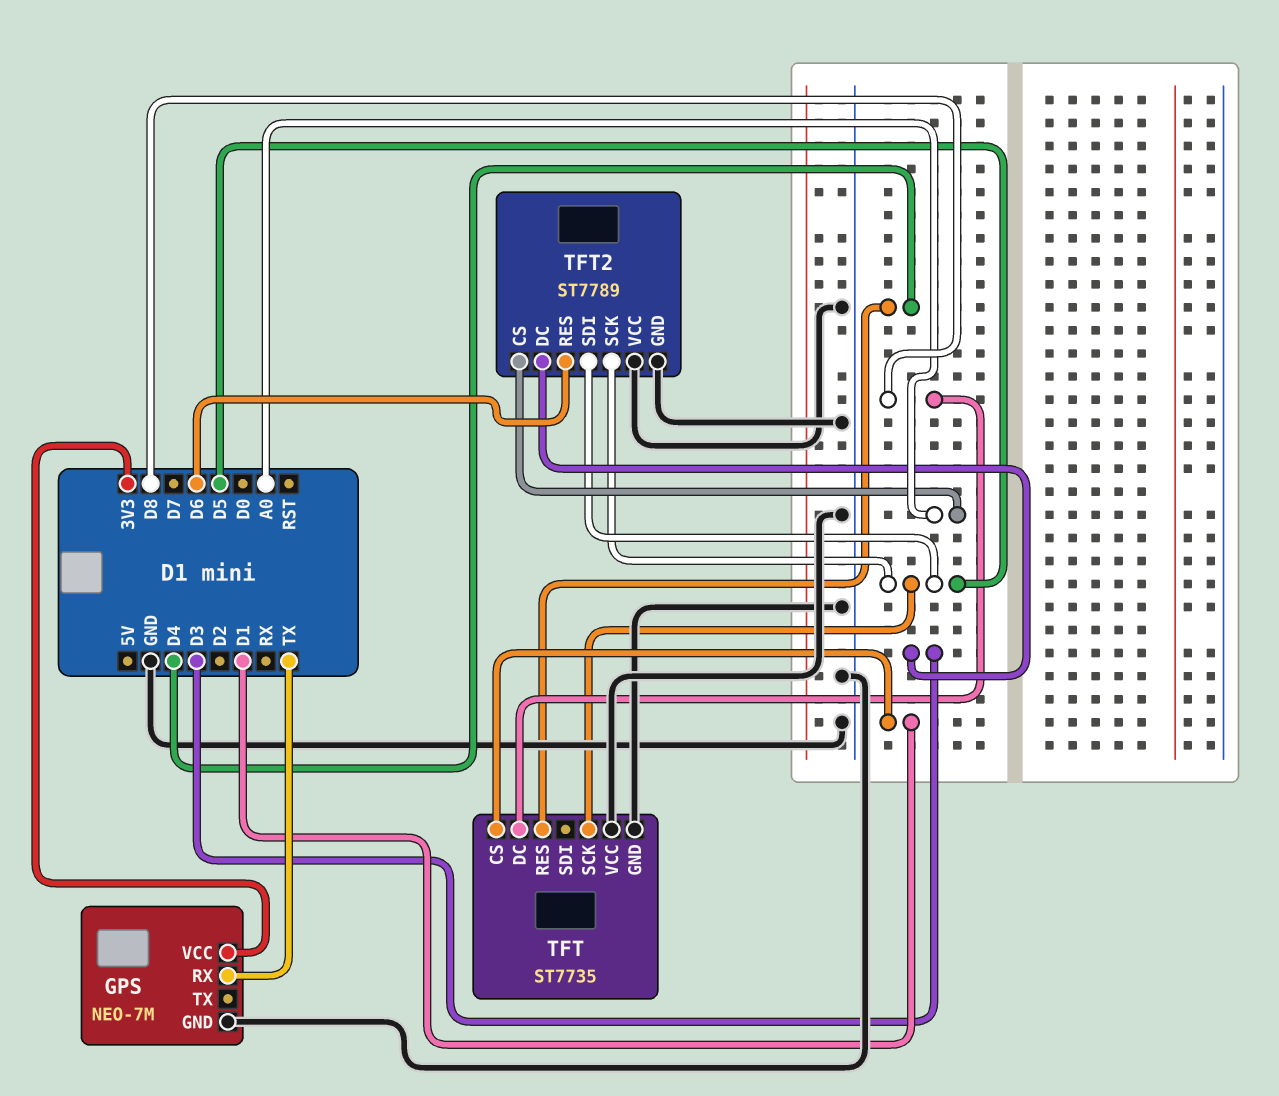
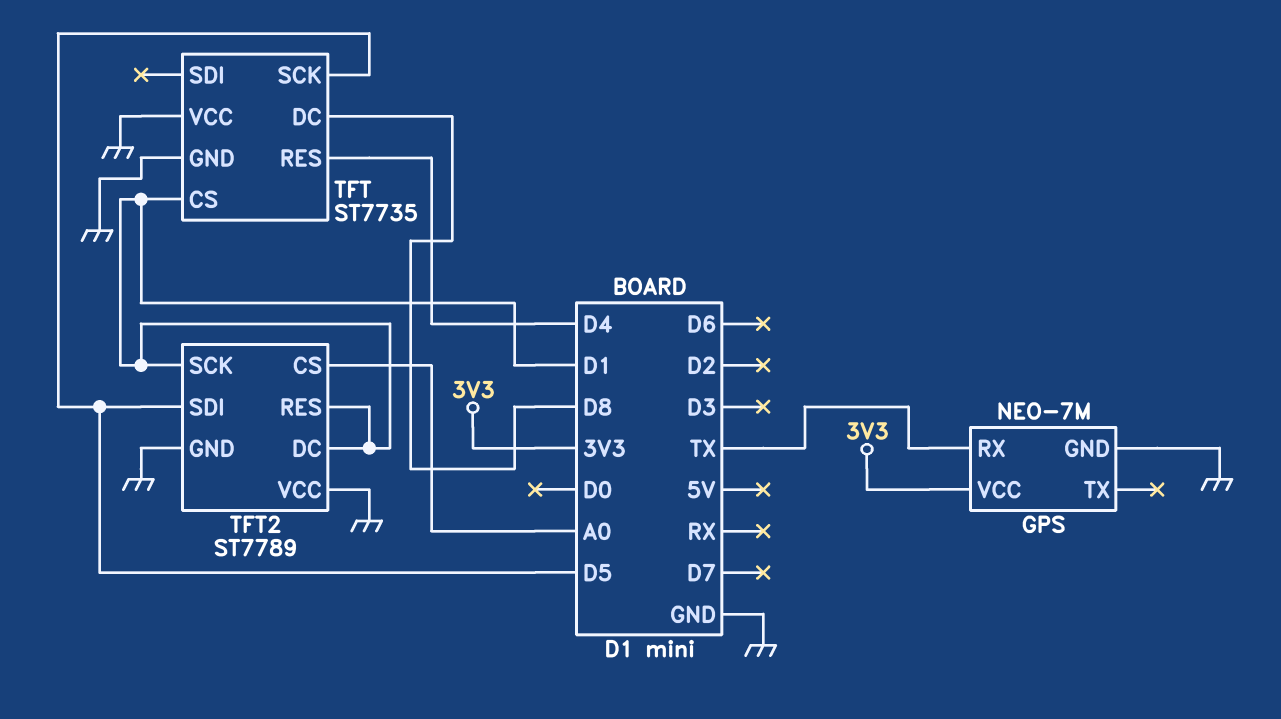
TFT2 pin DC: D3 -> D1
TFT2 pin RES: D6 -> D1
TFT2 pin SCK: D5 -> D1

